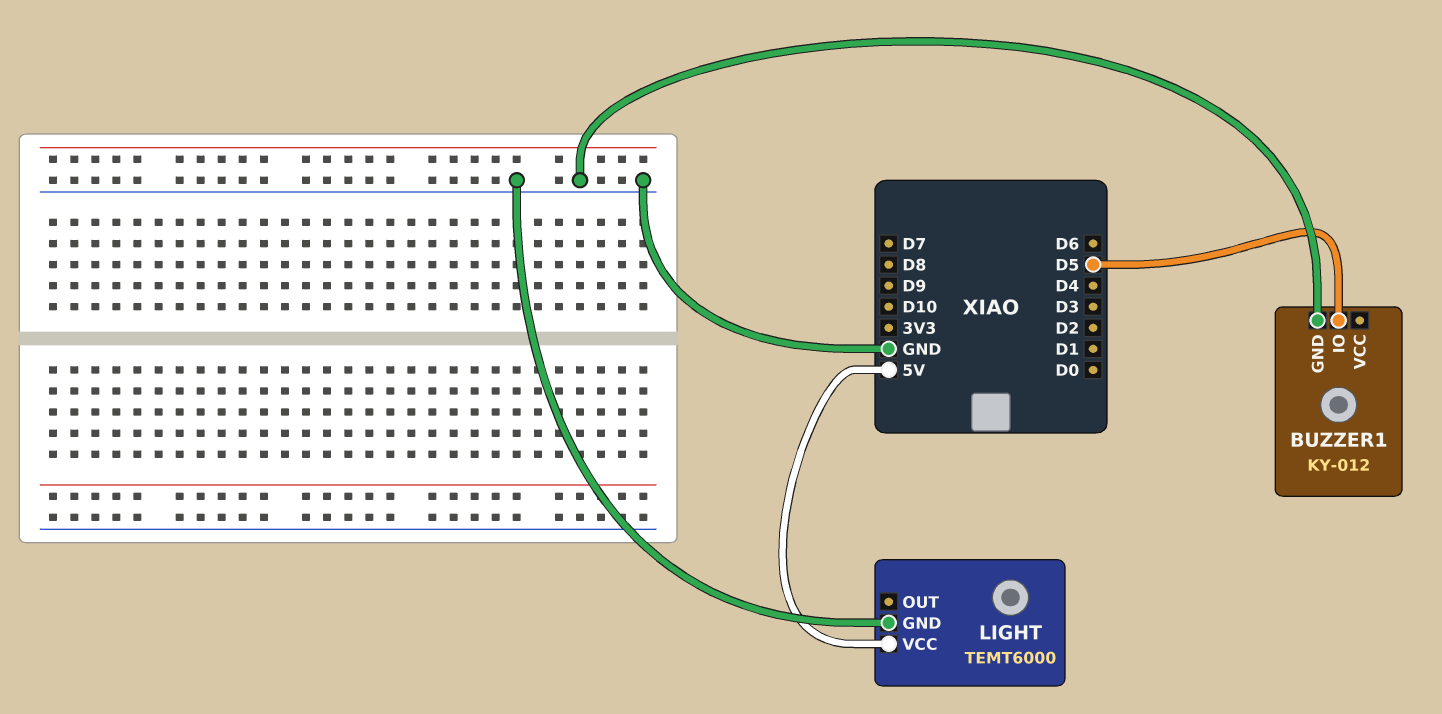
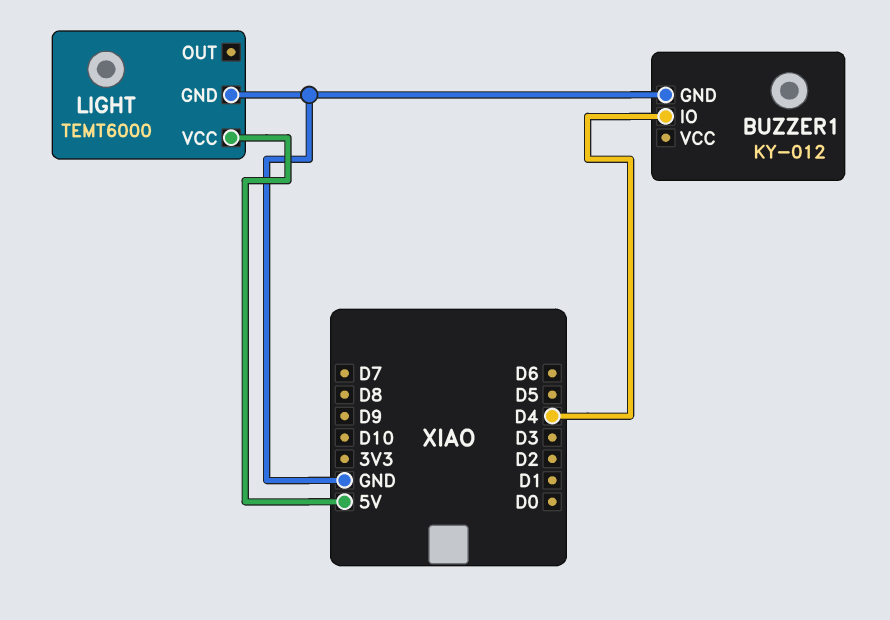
BUZZER1 pin IO: D5 -> D4

